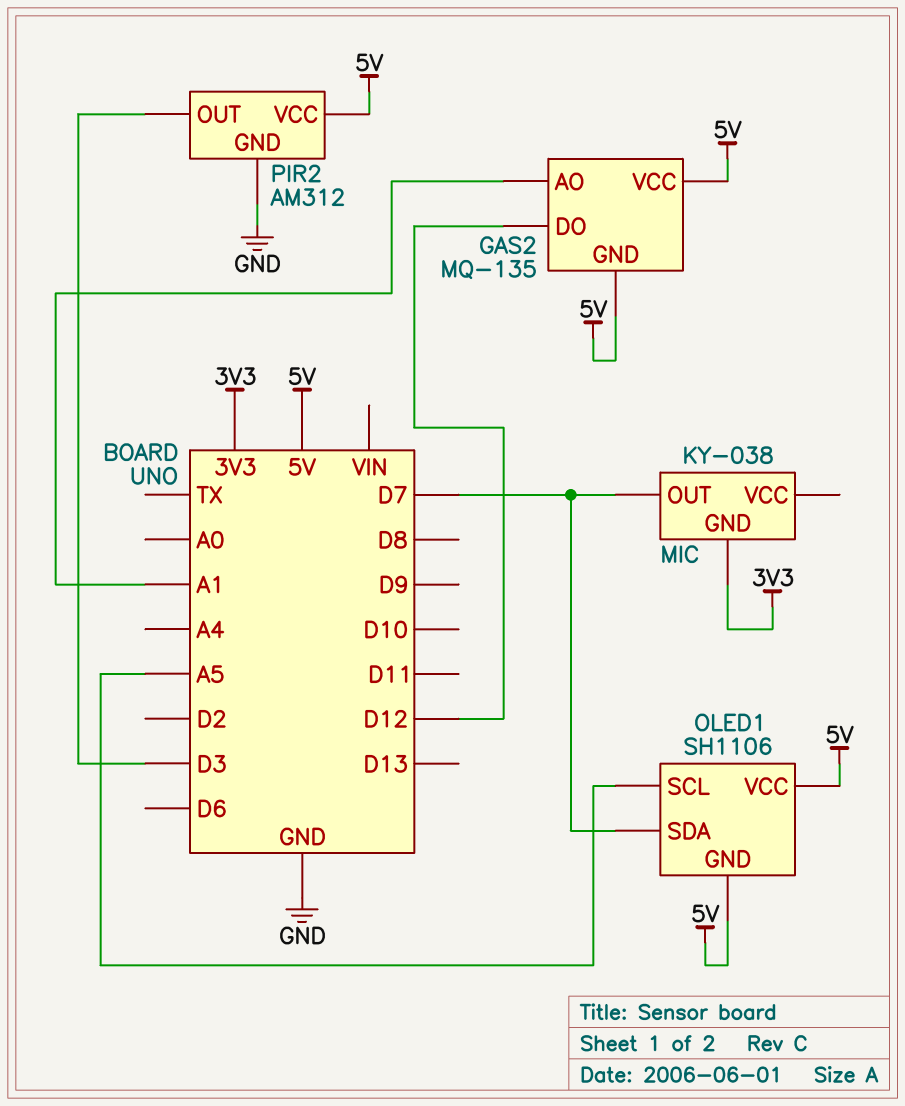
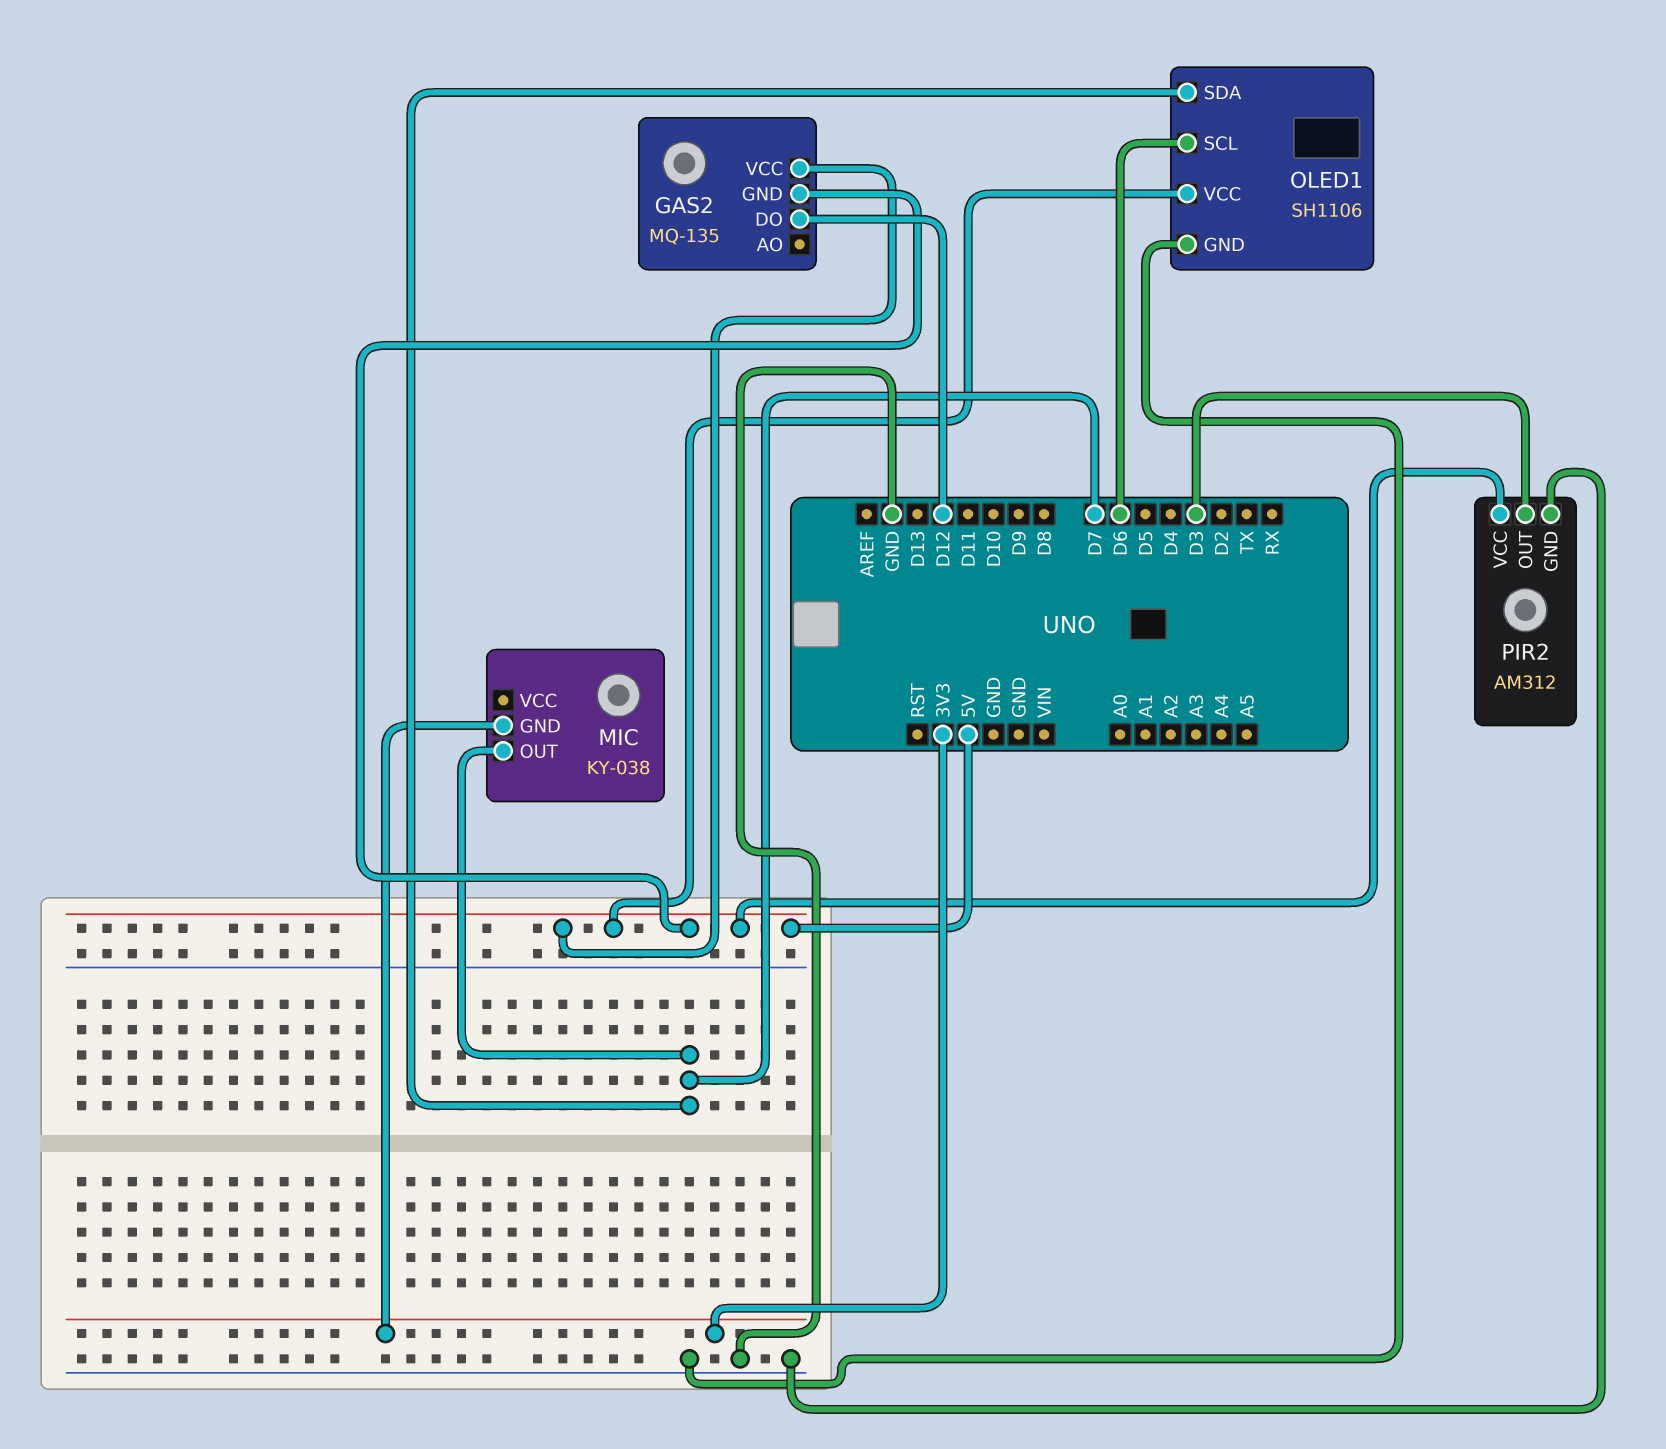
GAS2 pin AO: A1 -> none
OLED1 pin GND: 5V -> GND
OLED1 pin SCL: A5 -> D6

